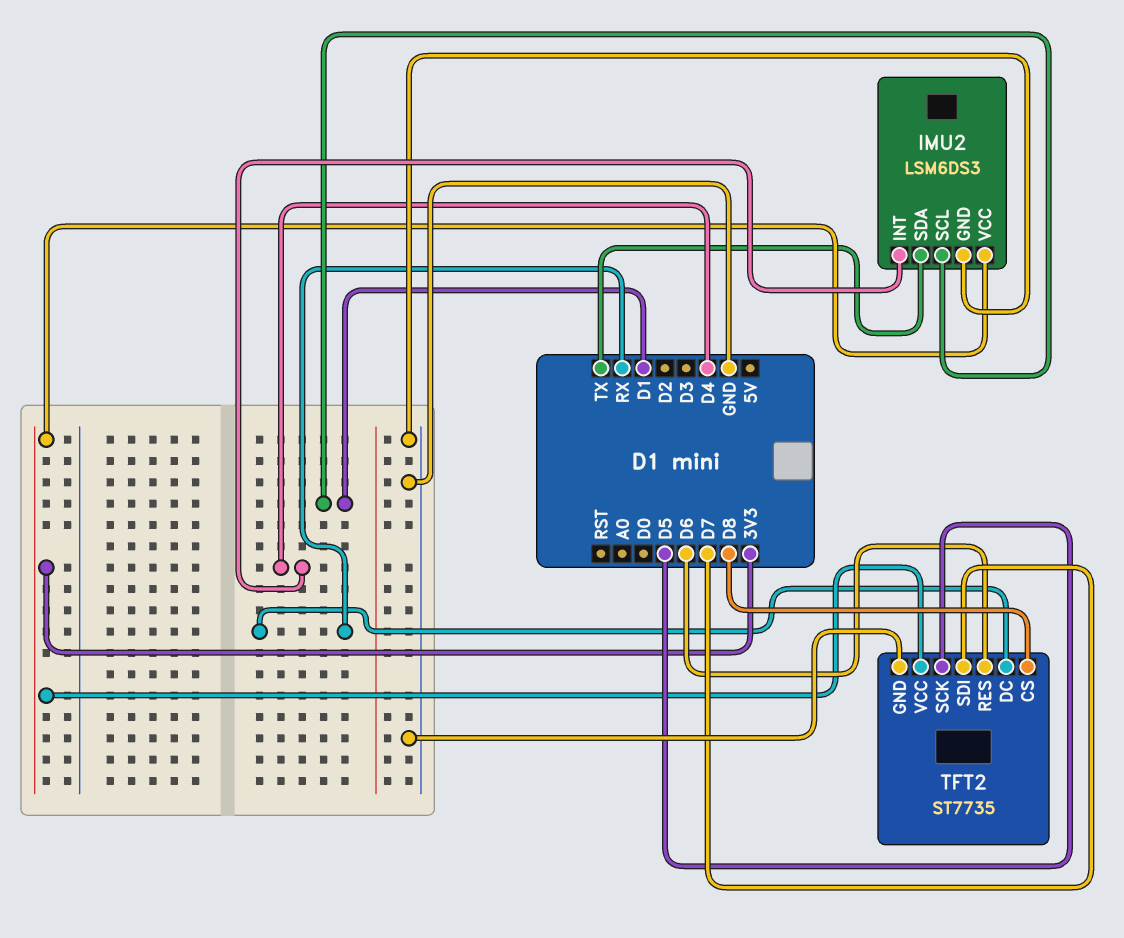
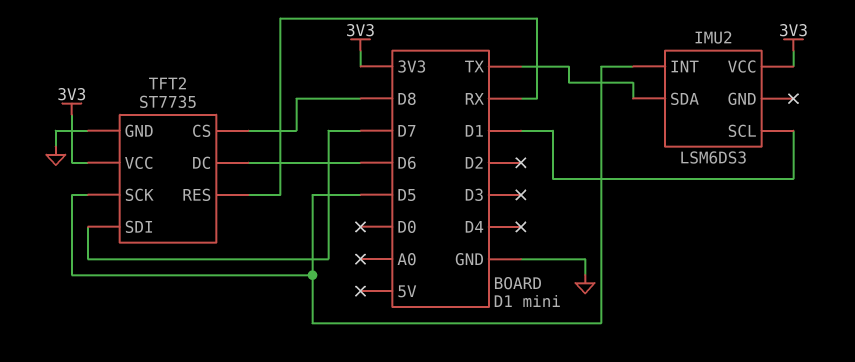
IMU2 pin GND: GND -> none
IMU2 pin INT: D4 -> D5
TFT2 pin DC: RX -> D6
TFT2 pin RES: D6 -> RX

